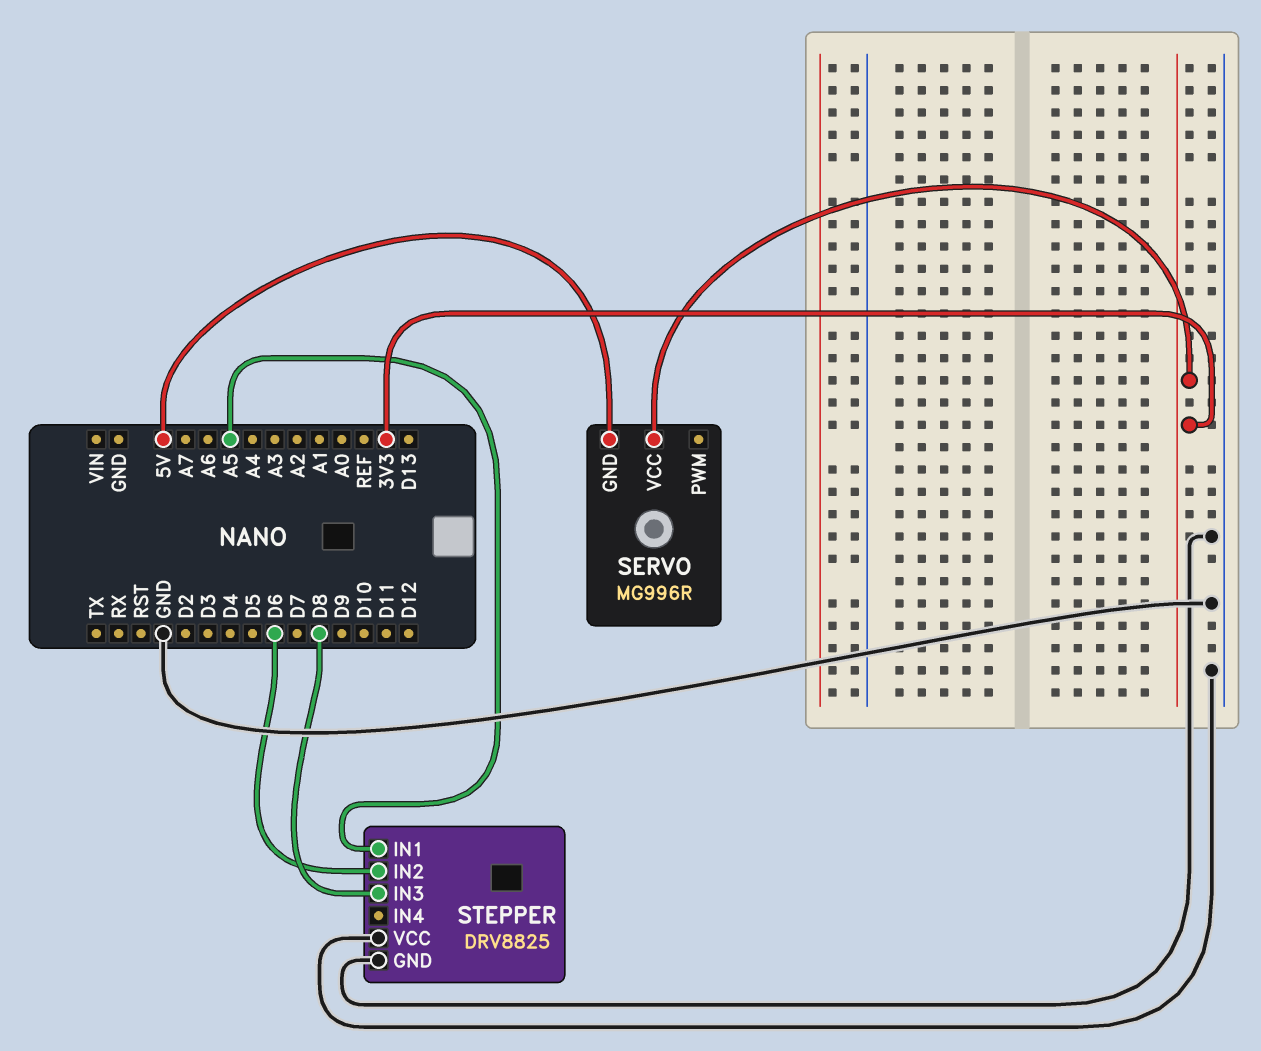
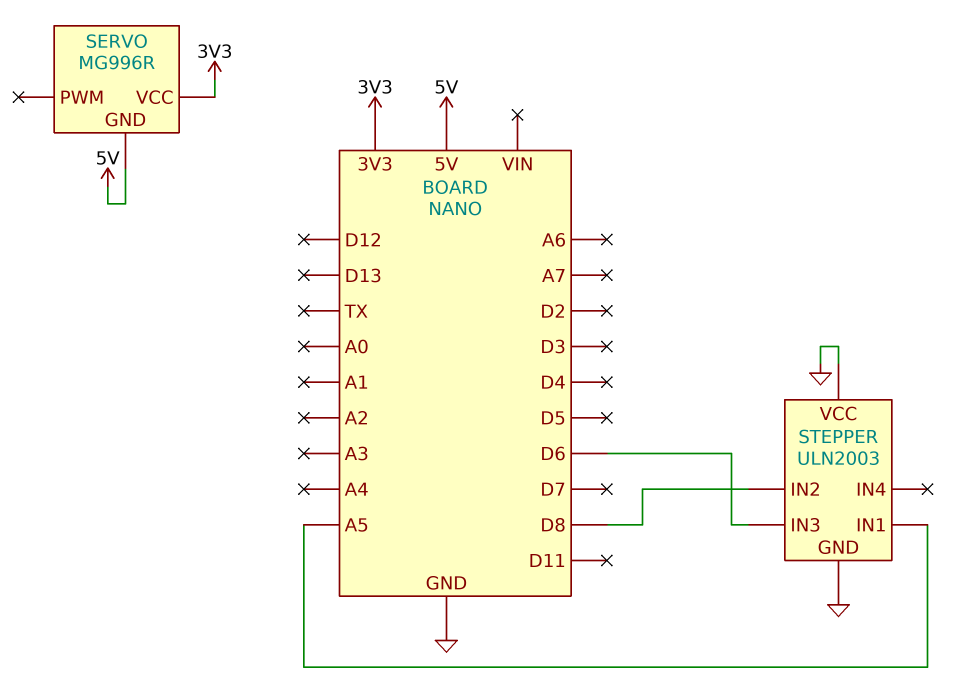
STEPPER: DRV8825 -> ULN2003
STEPPER pin IN2: D6 -> D8
STEPPER pin IN3: D8 -> D6

